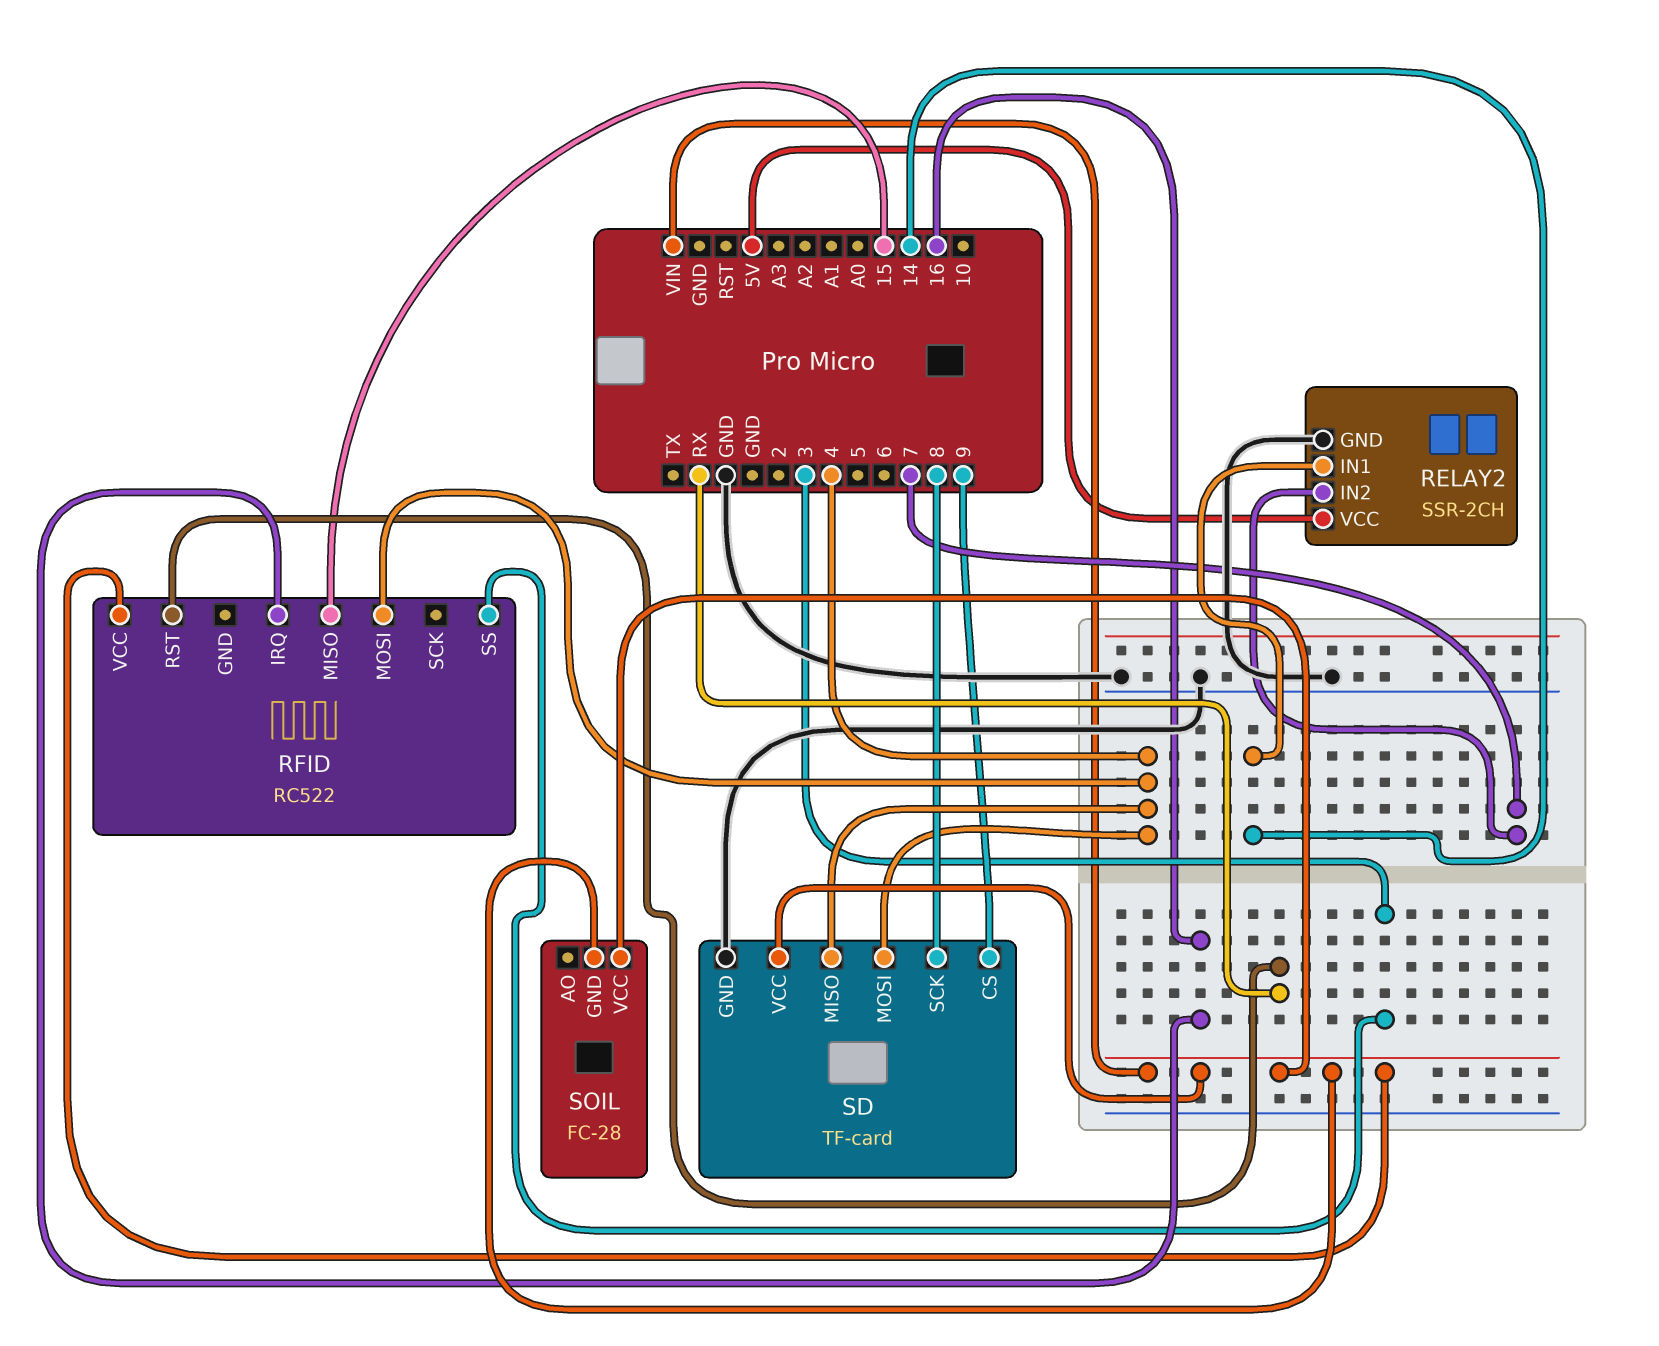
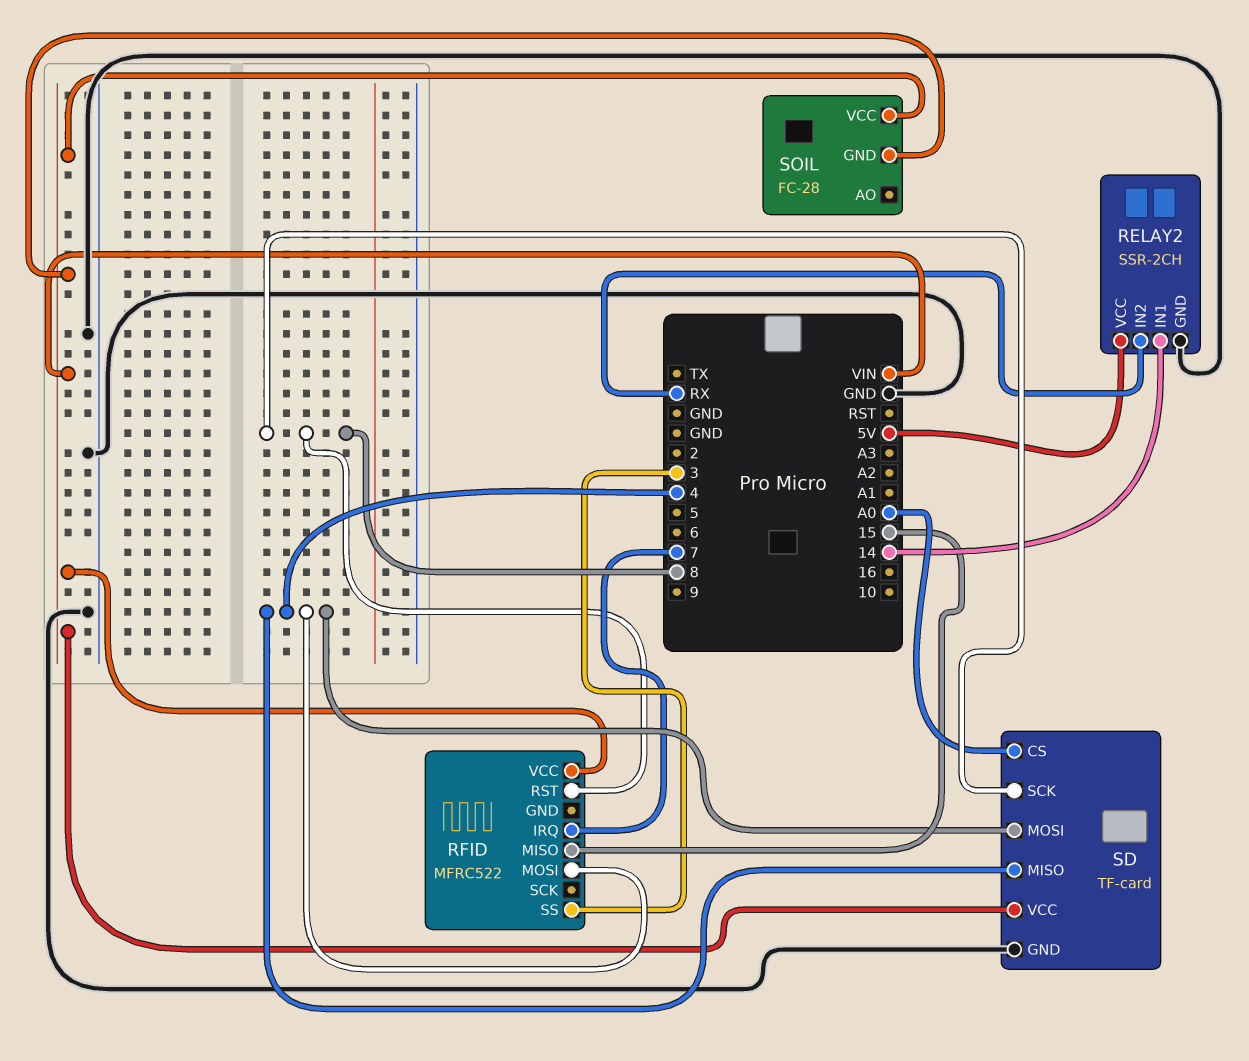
RELAY2 pin IN2: 7 -> RX
RFID: RC522 -> MFRC522
RFID pin IRQ: 16 -> 7
RFID pin RST: RX -> 8
SD pin CS: 9 -> A0

